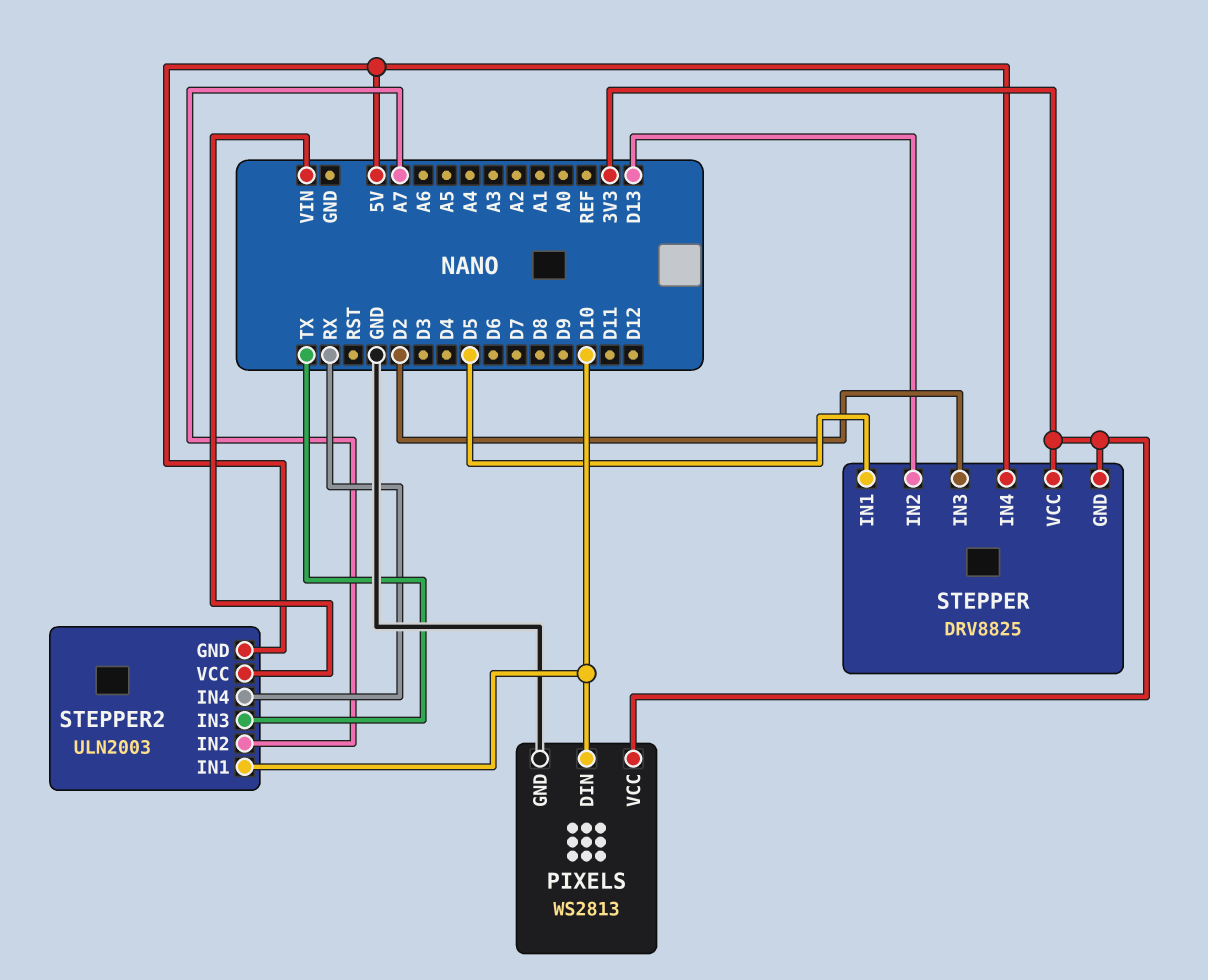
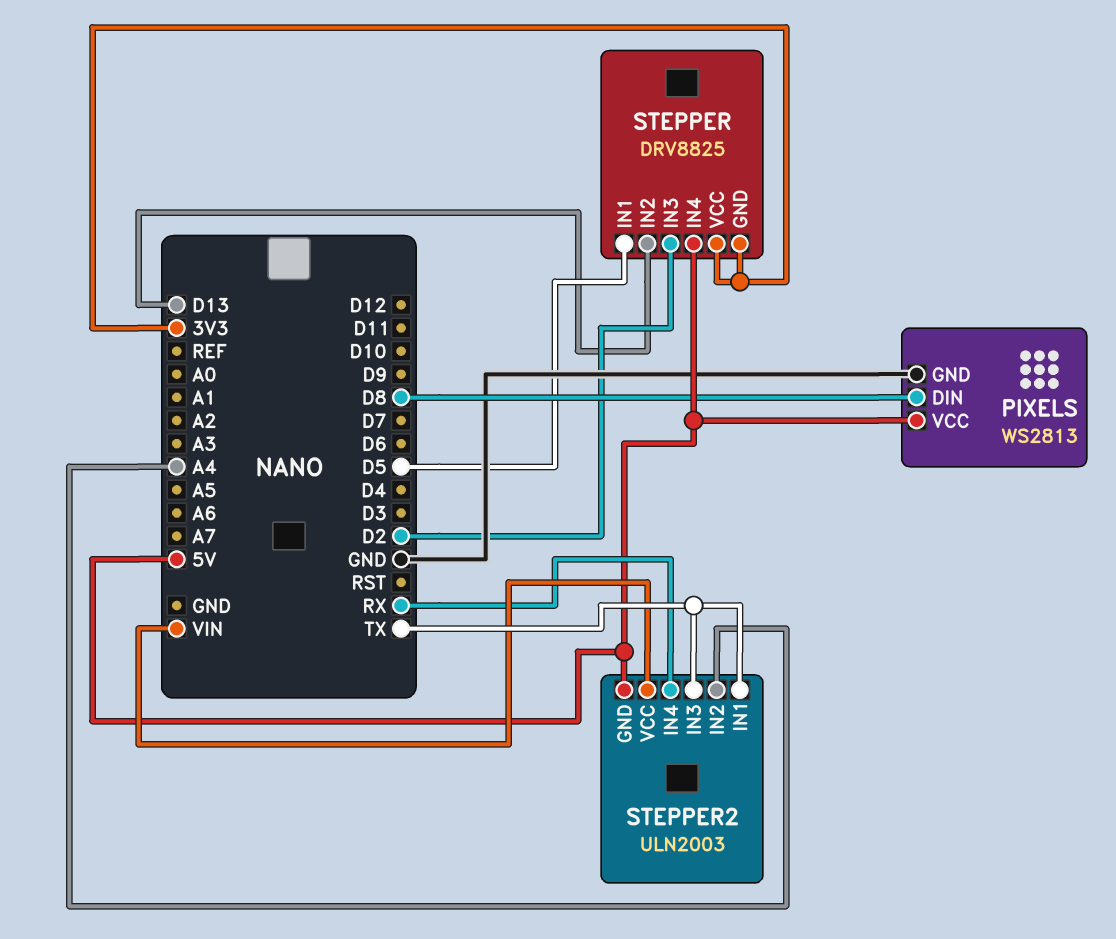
PIXELS pin DIN: D10 -> D8
PIXELS pin VCC: 3V3 -> 5V
STEPPER2 pin IN1: D10 -> TX
STEPPER2 pin IN2: A7 -> A4

